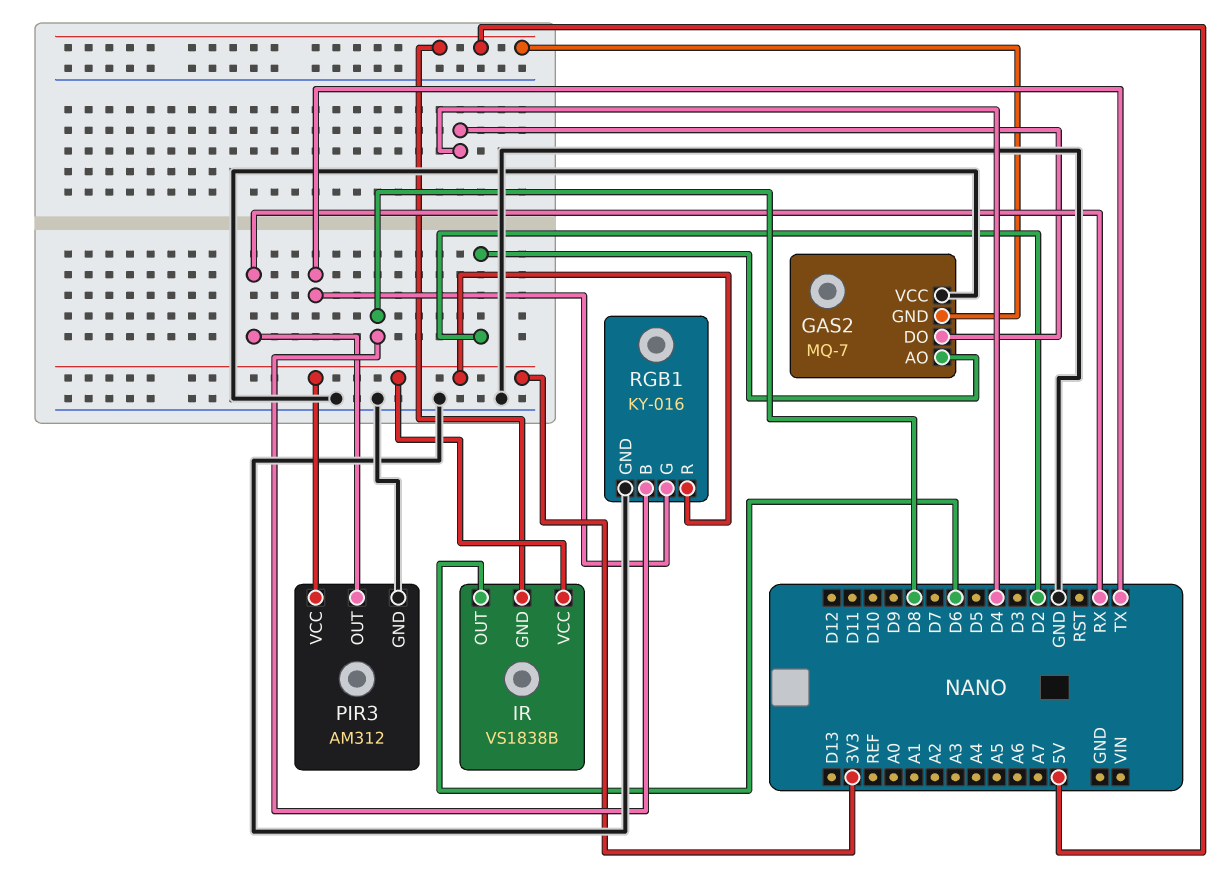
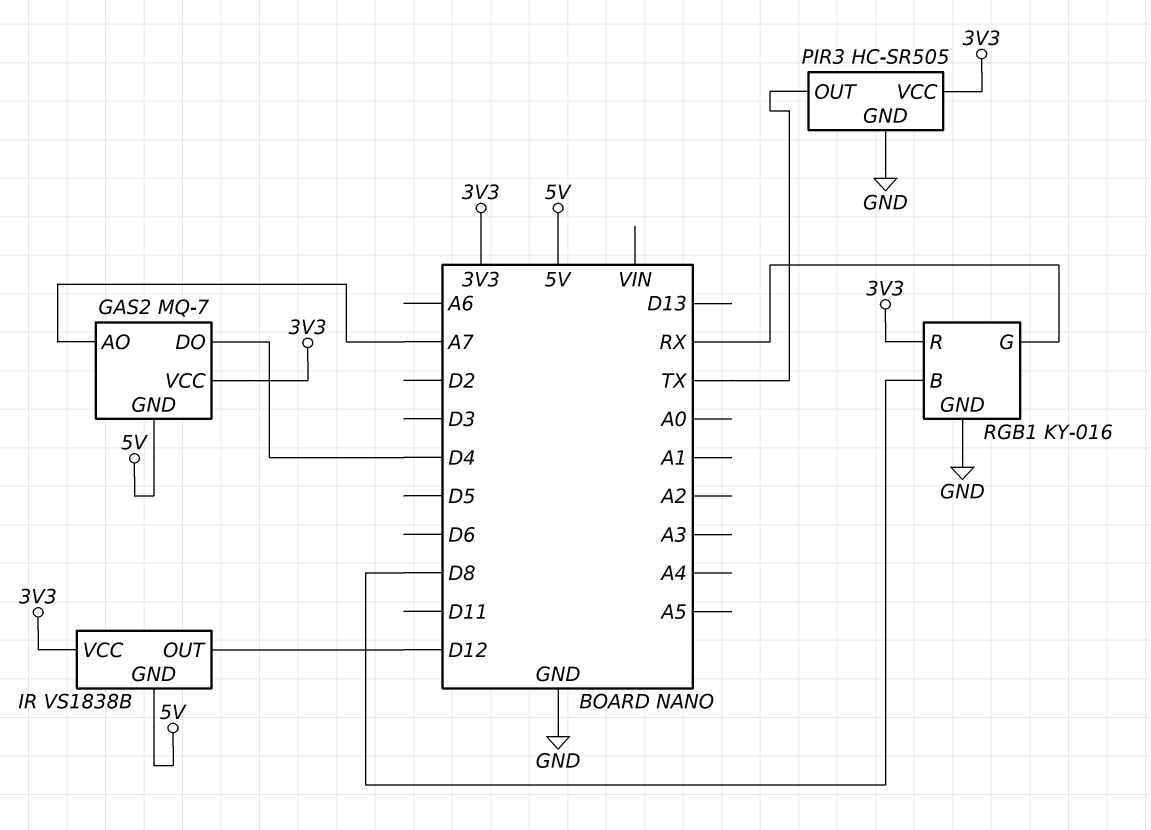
GAS2 pin AO: D2 -> A7
GAS2 pin VCC: GND -> 3V3
IR pin OUT: D6 -> D12
PIR3: AM312 -> HC-SR505
PIR3 pin OUT: RX -> TX
RGB1 pin G: TX -> RX

